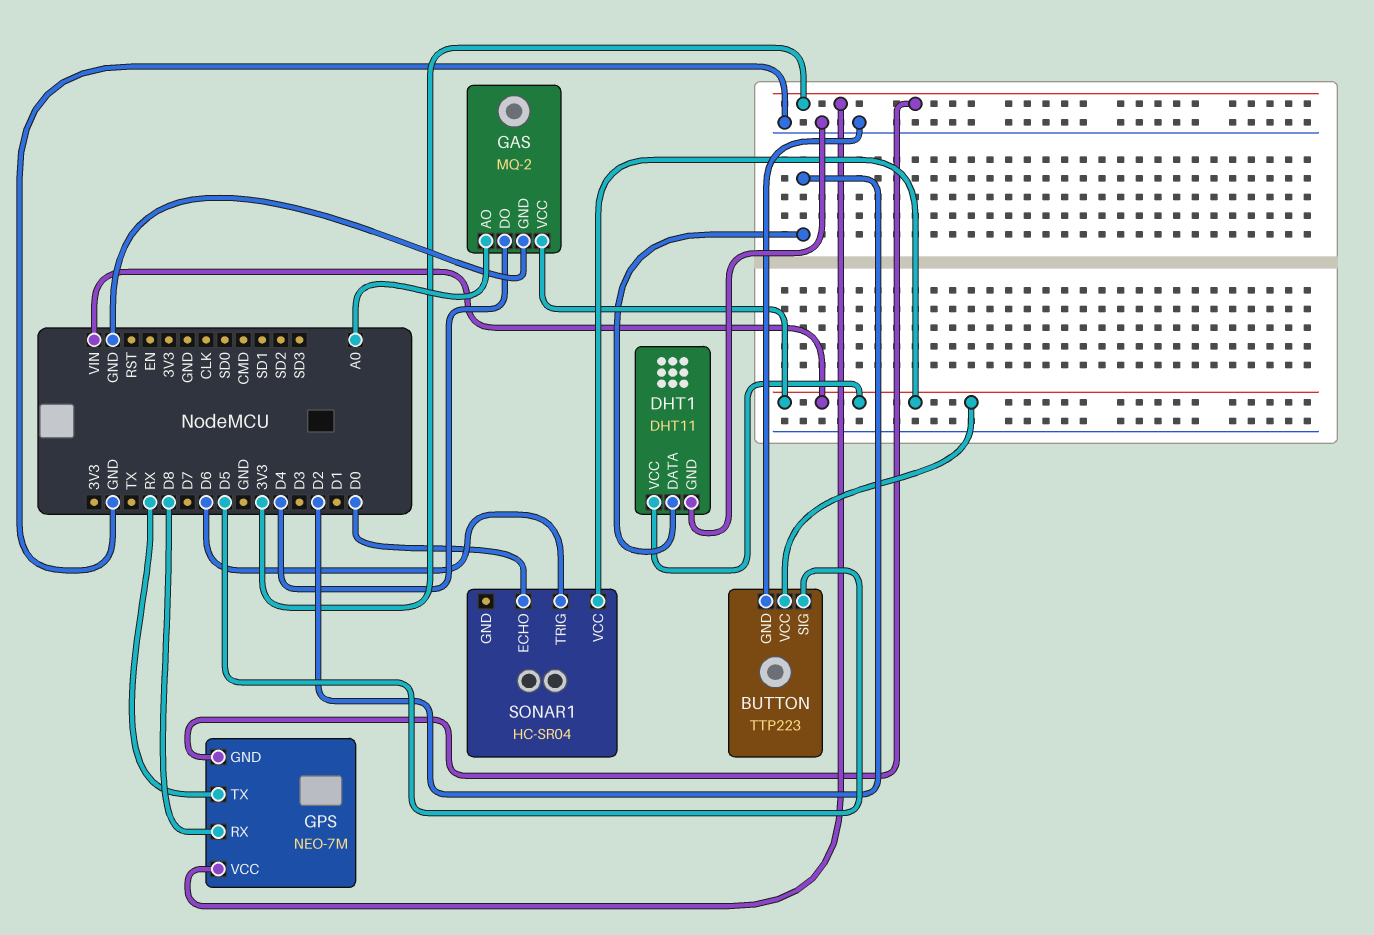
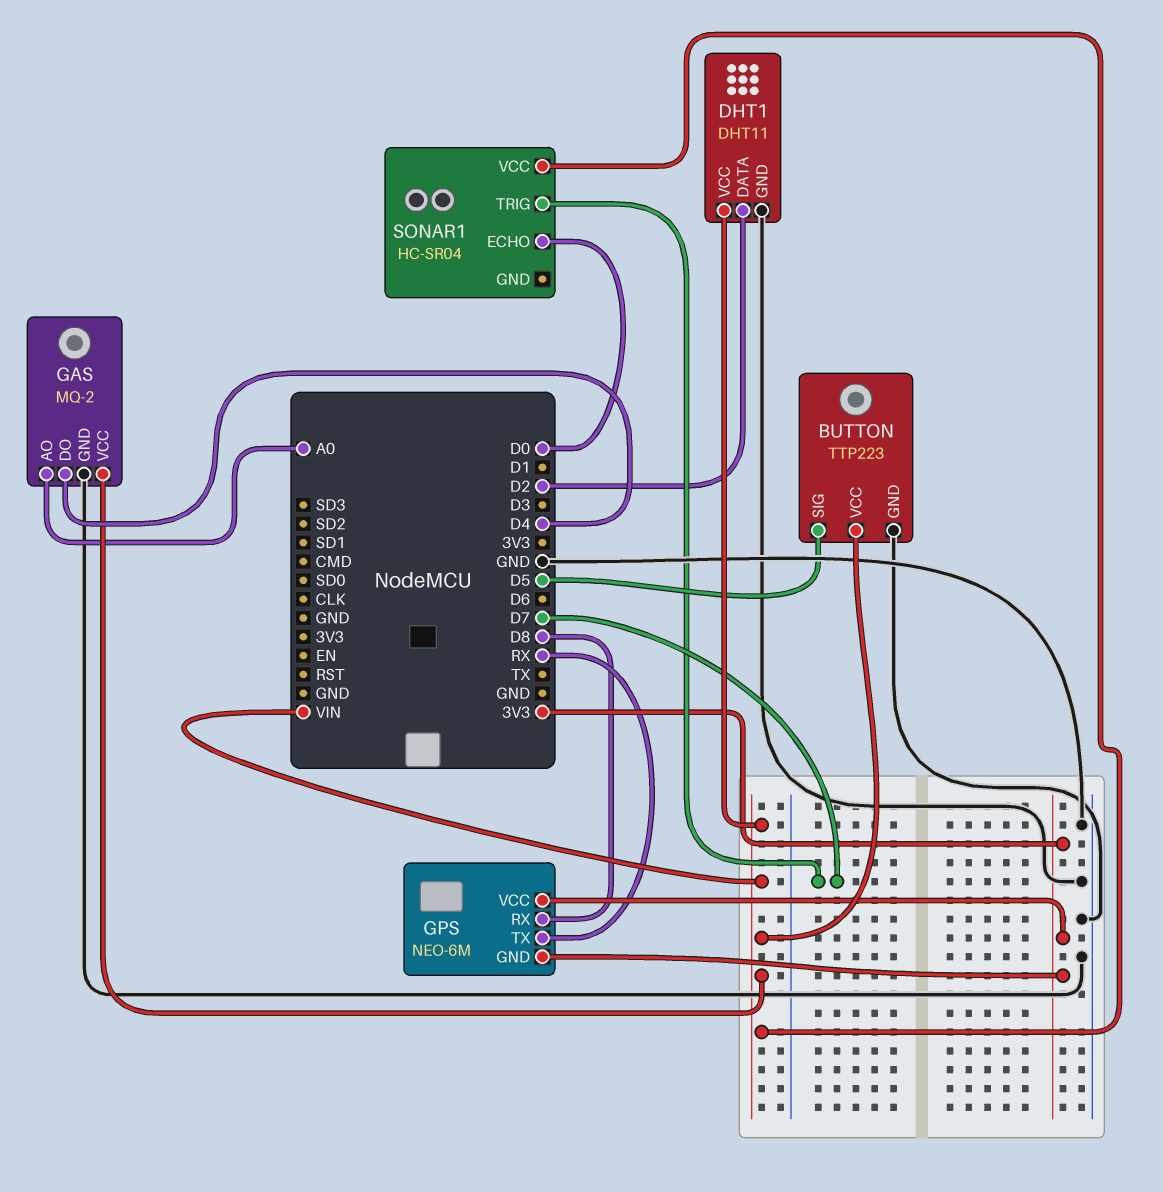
GPS: NEO-7M -> NEO-6M
SONAR1 pin TRIG: D6 -> D7

